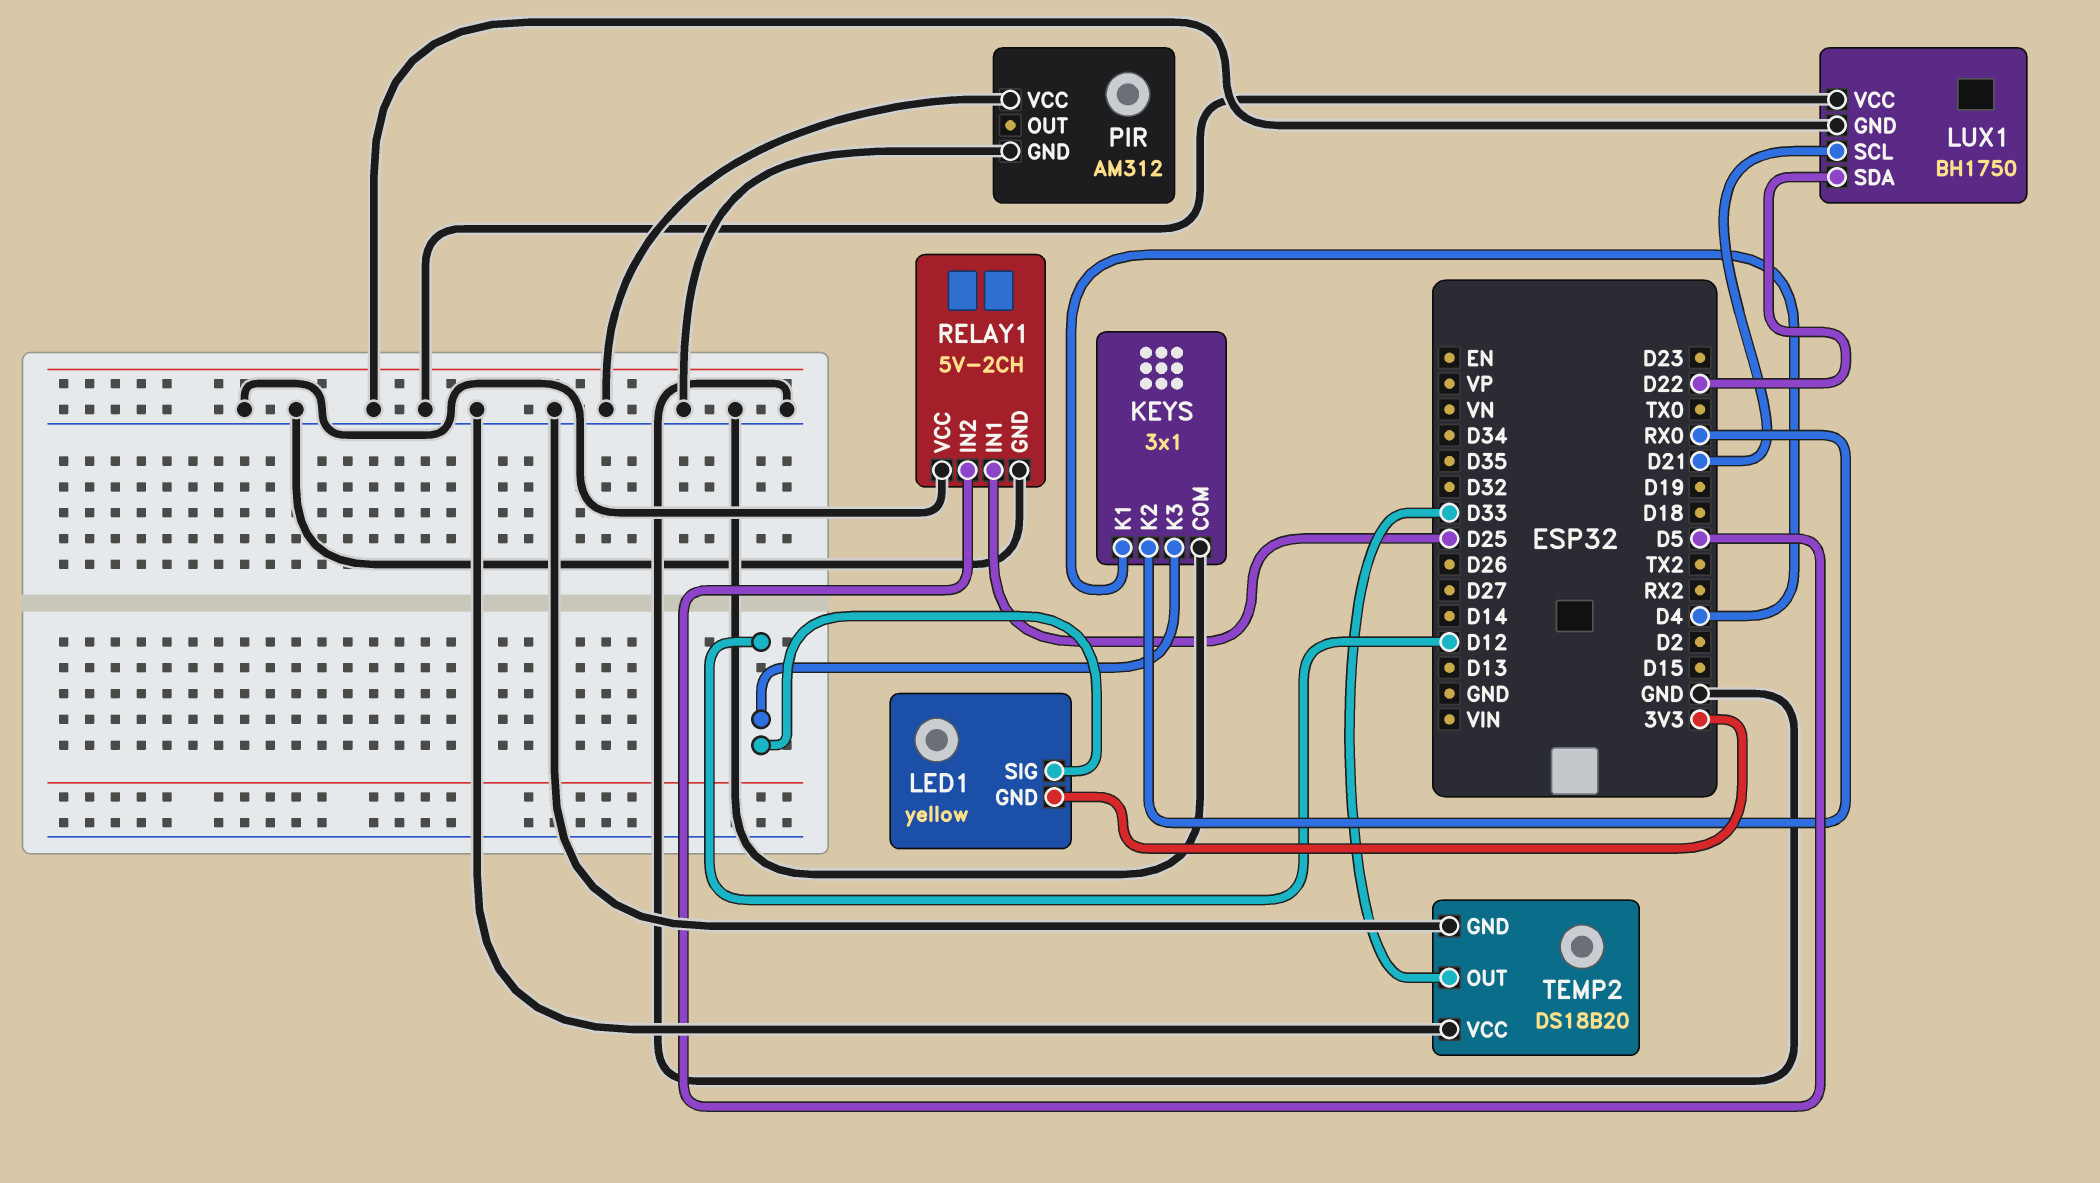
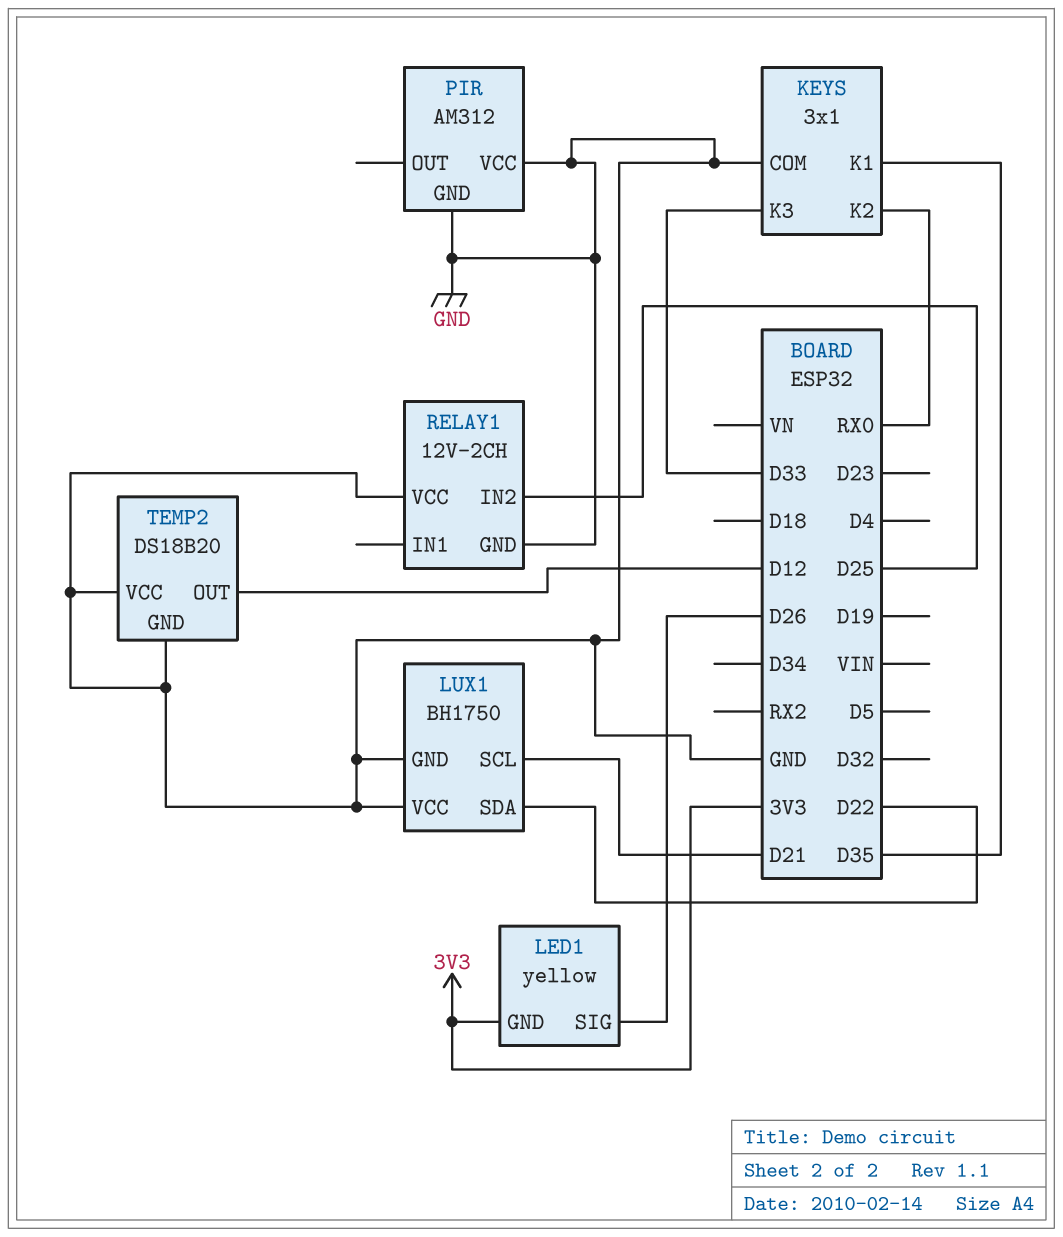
KEYS pin K1: D4 -> D35
KEYS pin K3: D12 -> D33
LED1 pin SIG: D12 -> D26
RELAY1: 5V-2CH -> 12V-2CH
RELAY1 pin IN1: D25 -> none
RELAY1 pin IN2: D5 -> D25
TEMP2 pin OUT: D33 -> D12

